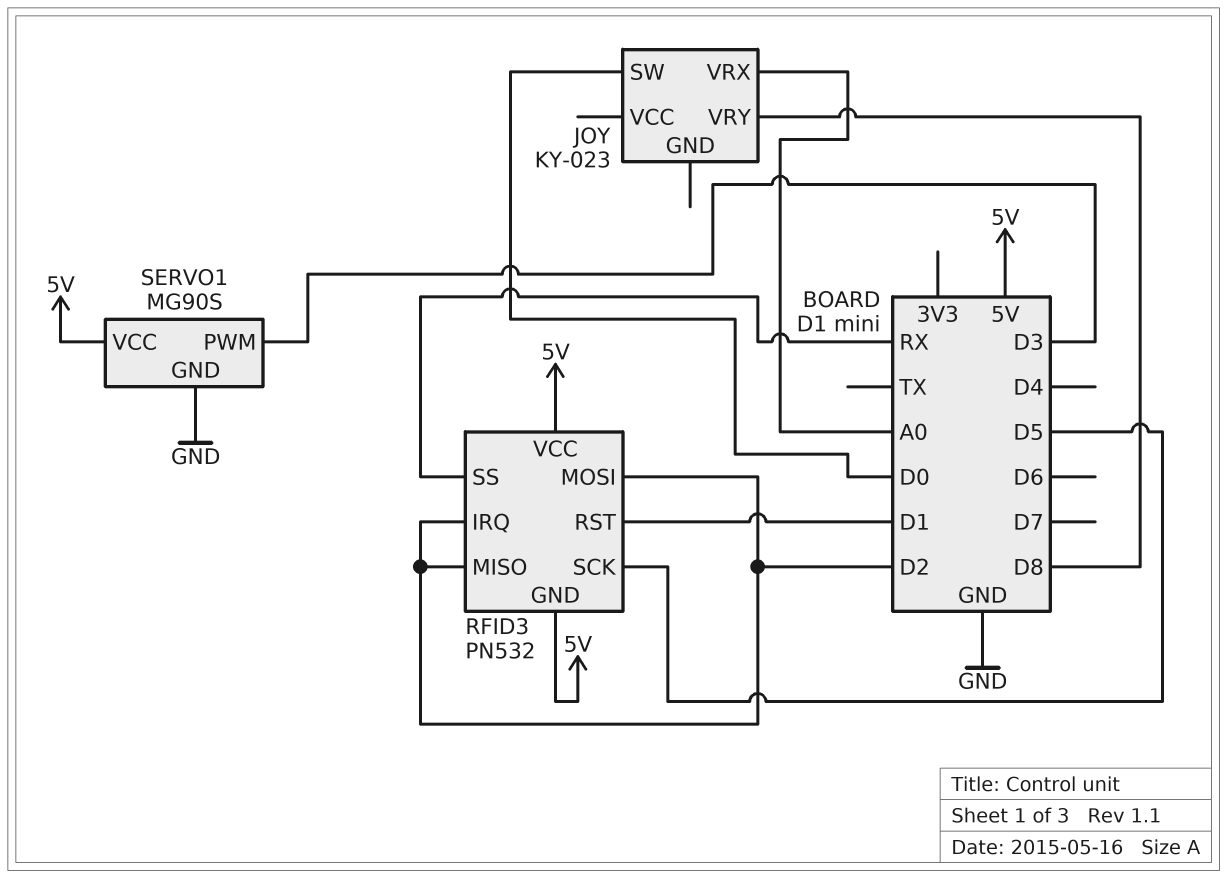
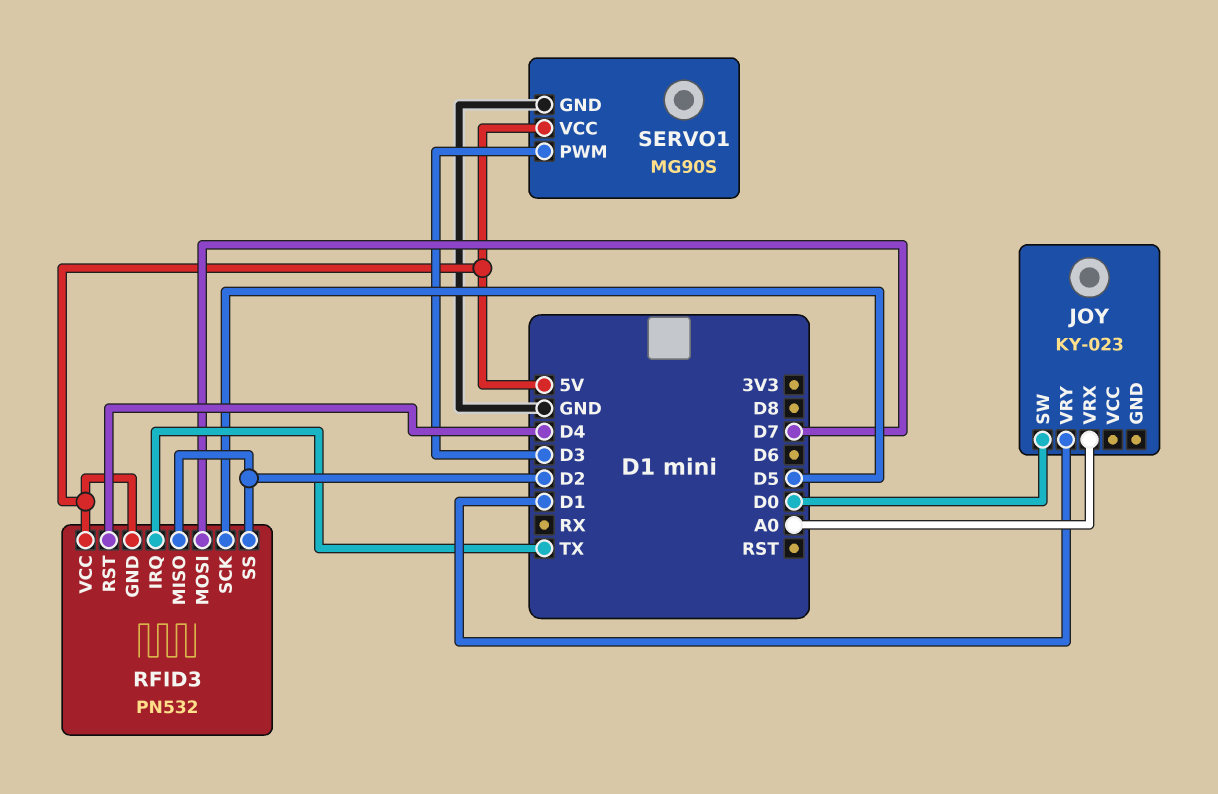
JOY pin VRY: D8 -> D1
RFID3 pin IRQ: D2 -> TX
RFID3 pin MOSI: D2 -> D7
RFID3 pin RST: D1 -> D4
RFID3 pin SS: RX -> D2

